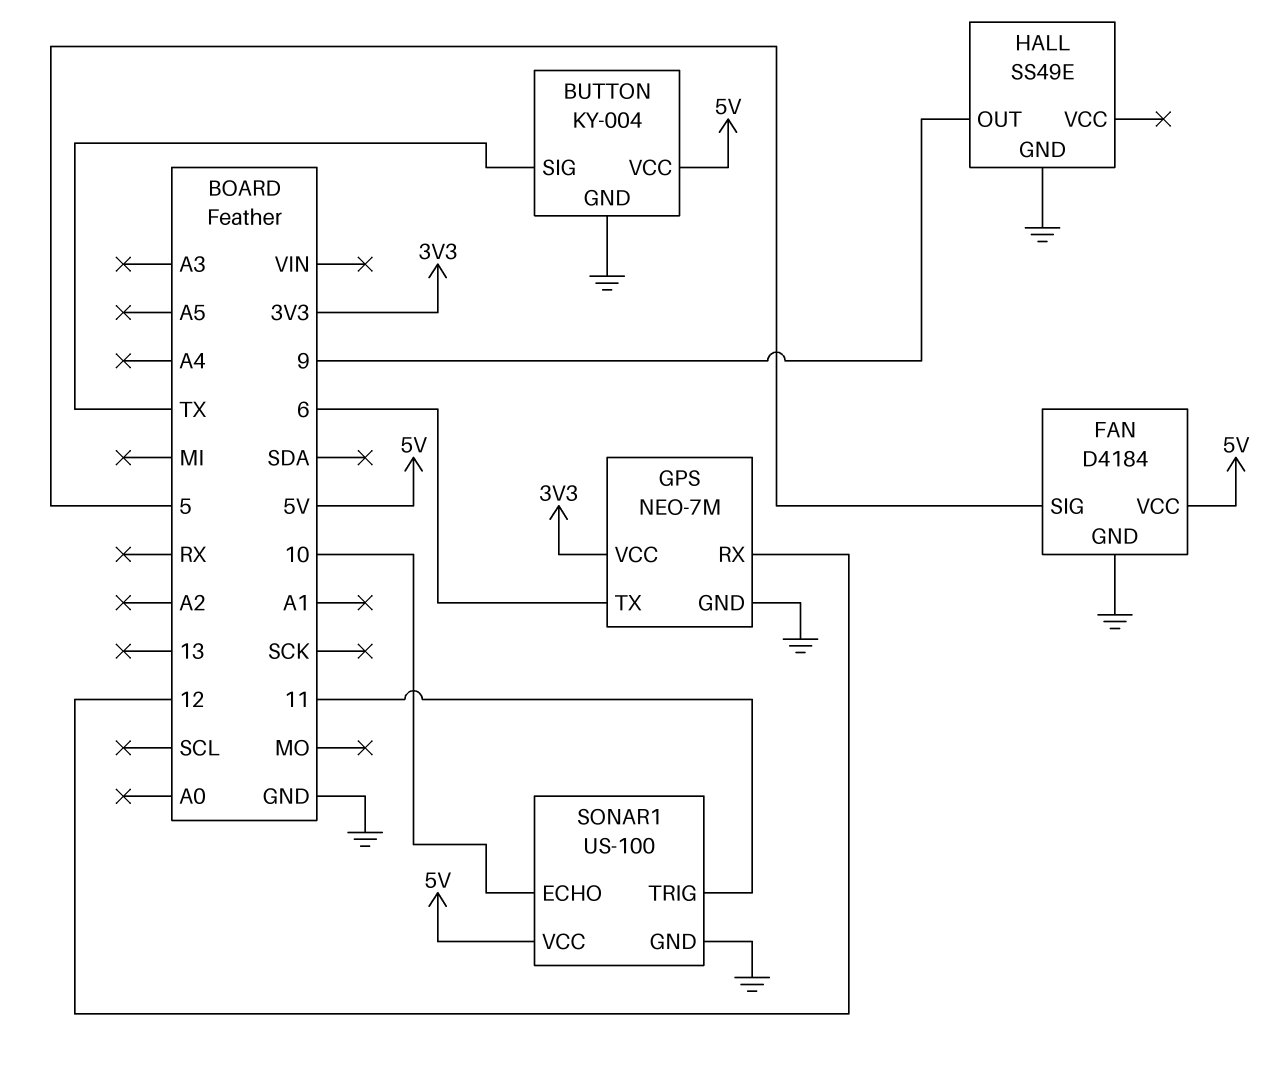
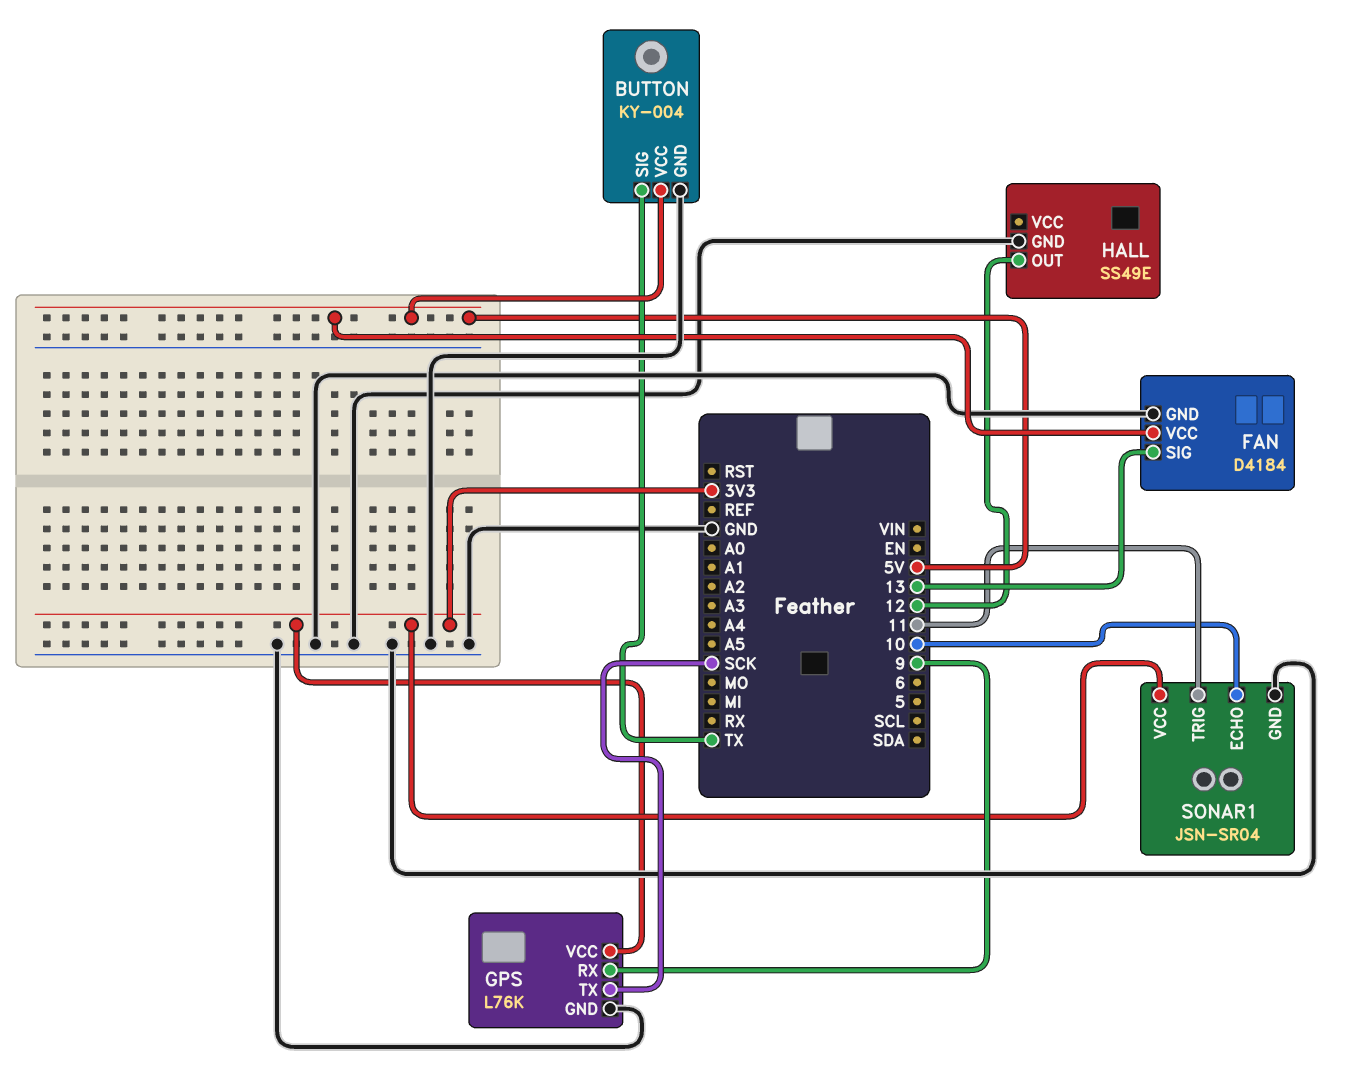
FAN pin SIG: 5 -> 13
GPS: NEO-7M -> L76K
GPS pin RX: 12 -> 9
GPS pin TX: 6 -> SCK
HALL pin OUT: 9 -> 12
SONAR1: US-100 -> JSN-SR04
SONAR1 pin VCC: 5V -> 3V3

